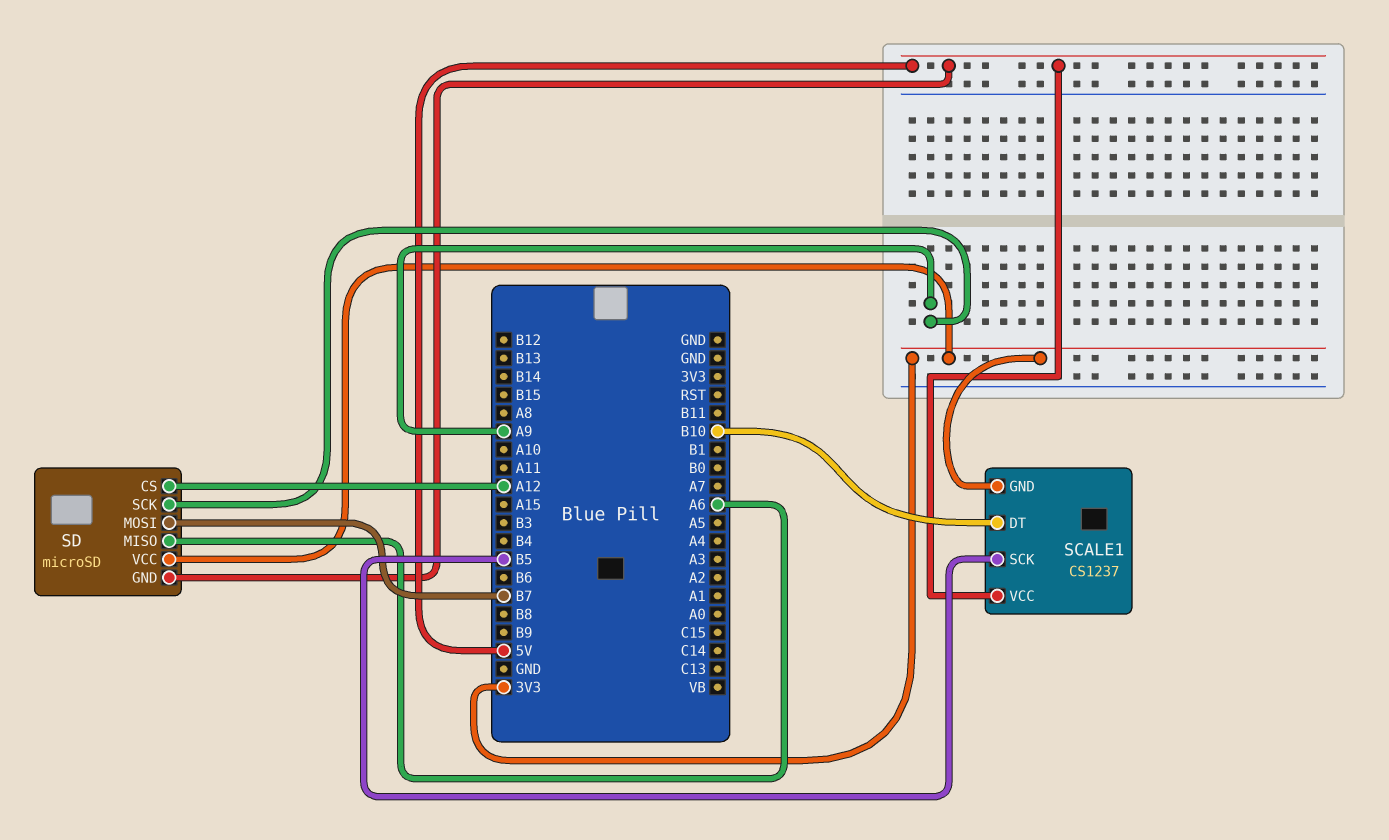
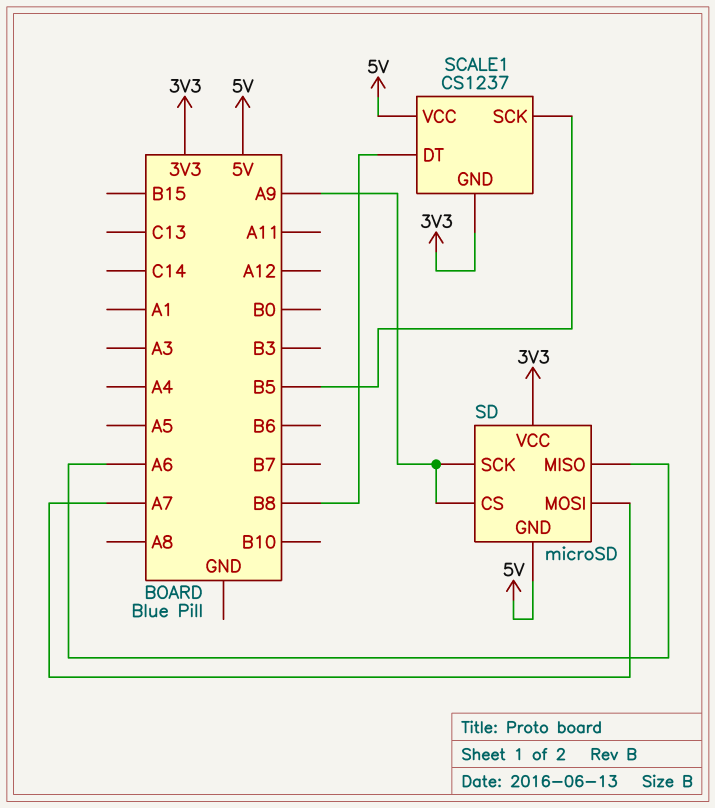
SCALE1 pin DT: B10 -> B8
SD pin CS: A12 -> A9
SD pin MOSI: B7 -> A7

